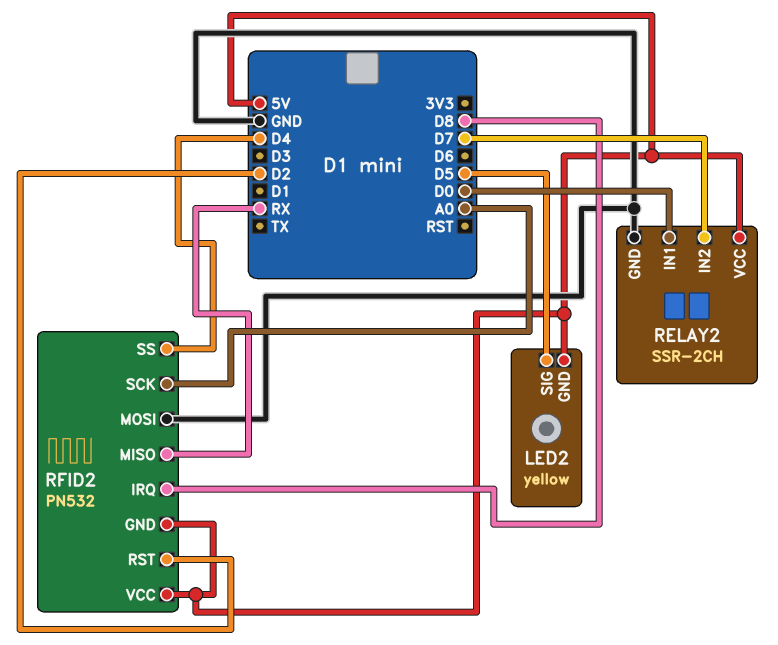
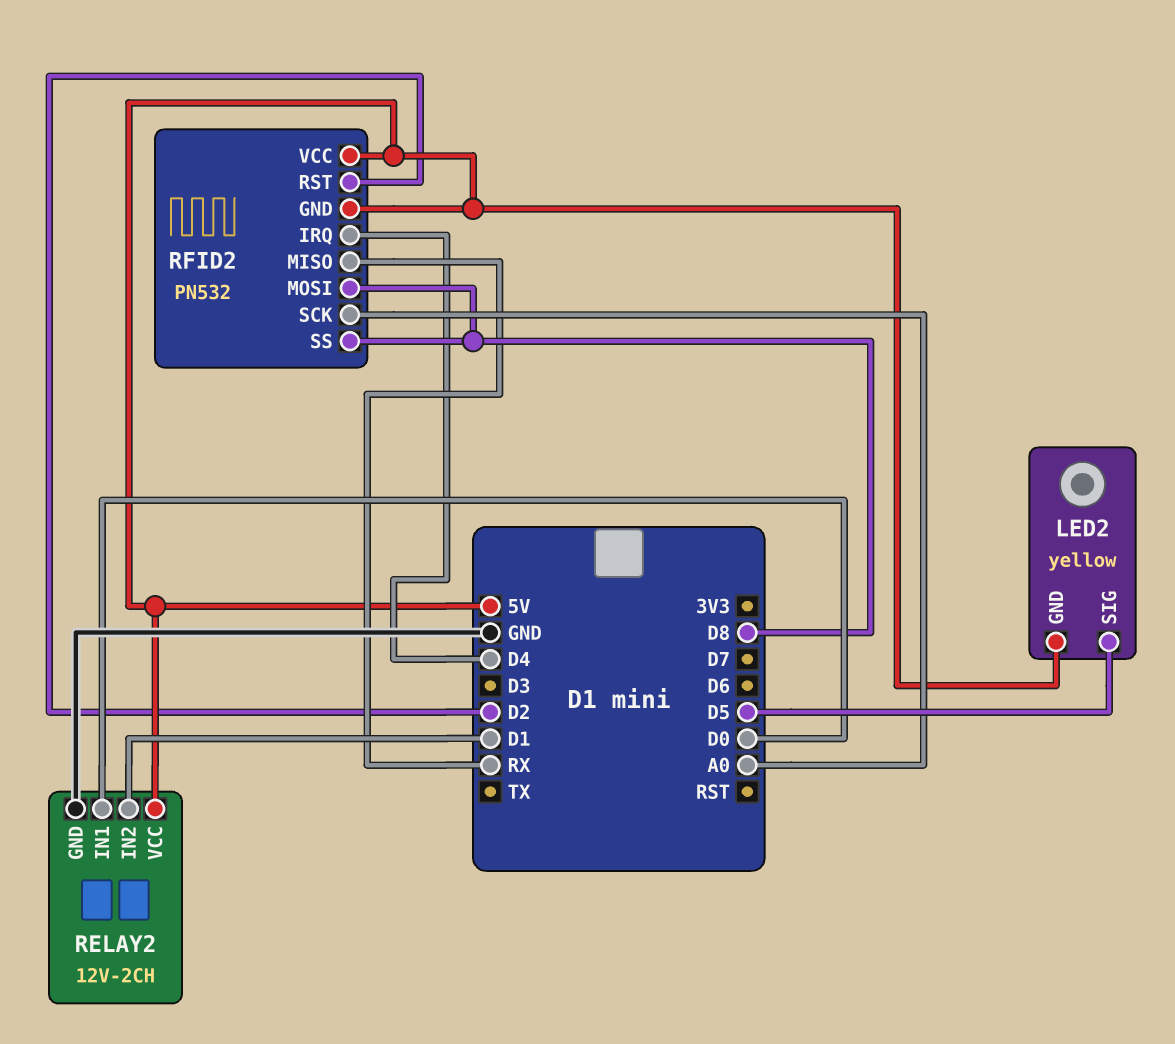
RELAY2: SSR-2CH -> 12V-2CH
RELAY2 pin IN2: D7 -> D1
RFID2 pin IRQ: D8 -> D4
RFID2 pin MOSI: GND -> D8
RFID2 pin SS: D4 -> D8

